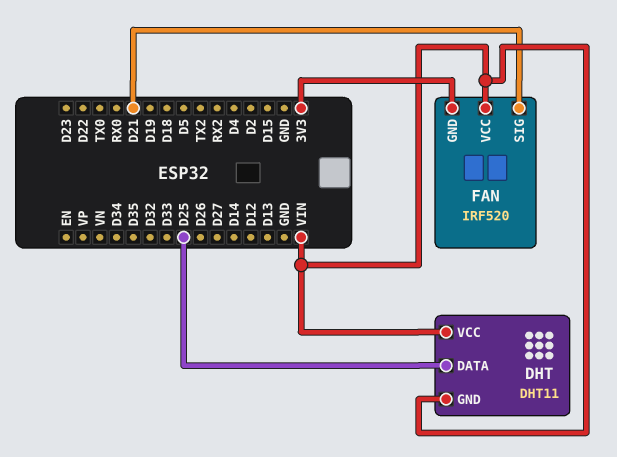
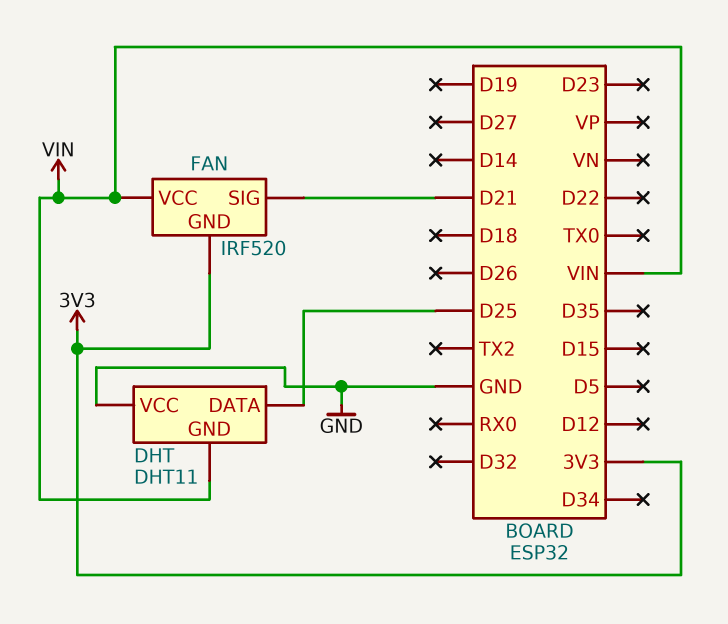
DHT pin VCC: VIN -> GND

